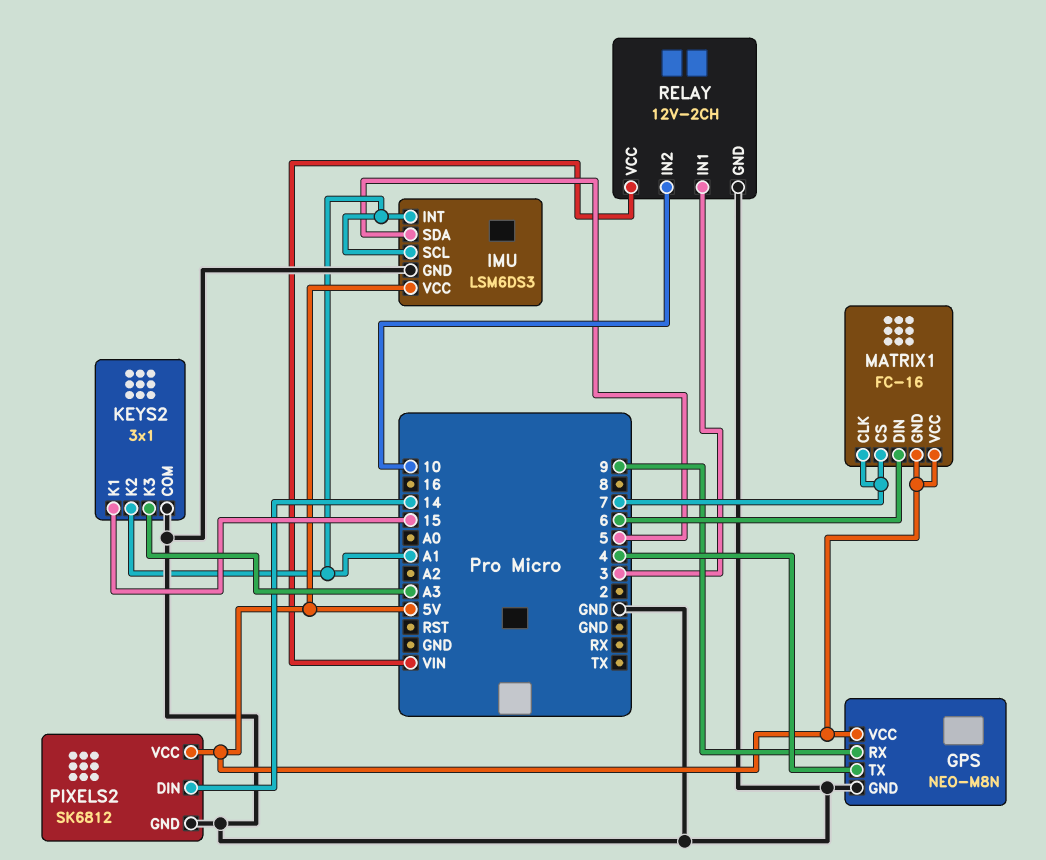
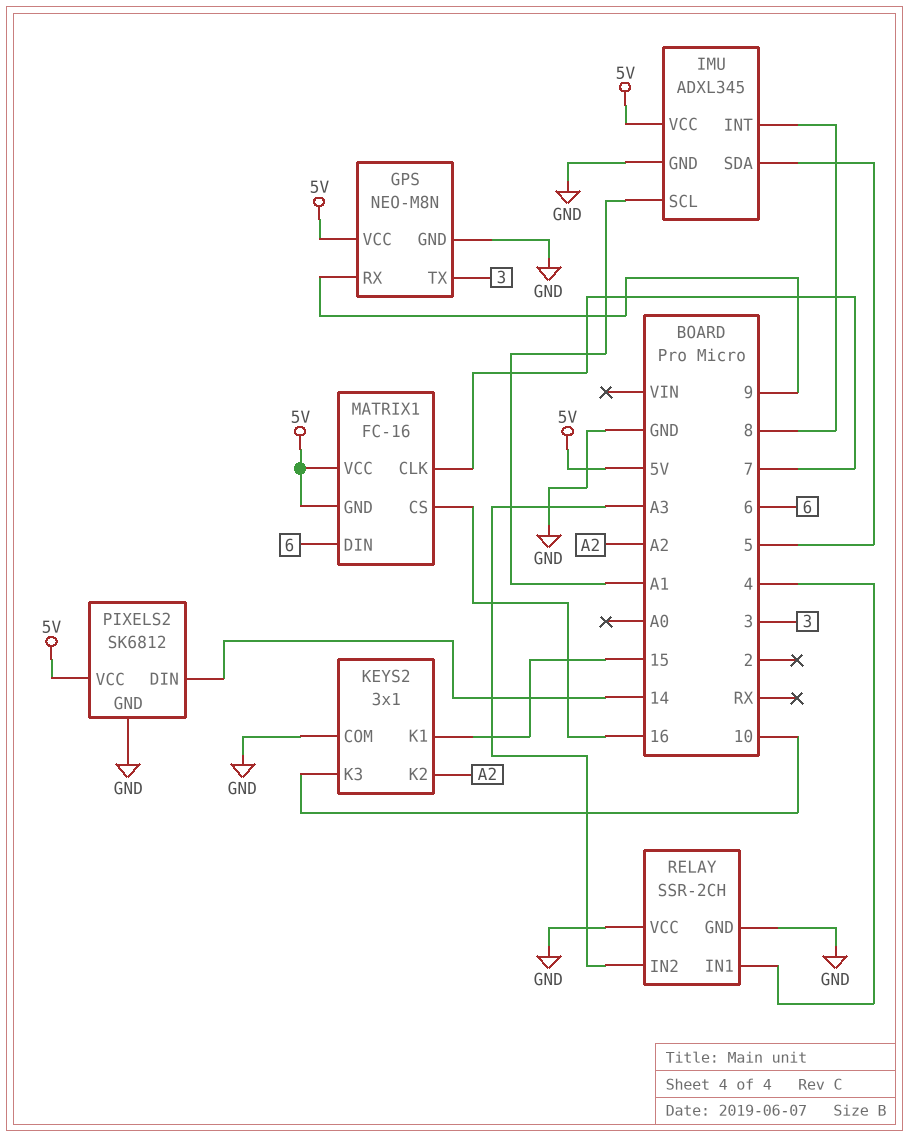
GPS pin TX: 4 -> 3
IMU: LSM6DS3 -> ADXL345
IMU pin INT: A1 -> 8
KEYS2 pin K2: A1 -> A2
KEYS2 pin K3: A3 -> 10
MATRIX1 pin CS: 7 -> 16
RELAY: 12V-2CH -> SSR-2CH
RELAY pin IN1: 3 -> 4
RELAY pin IN2: 10 -> A3
RELAY pin VCC: VIN -> GND

